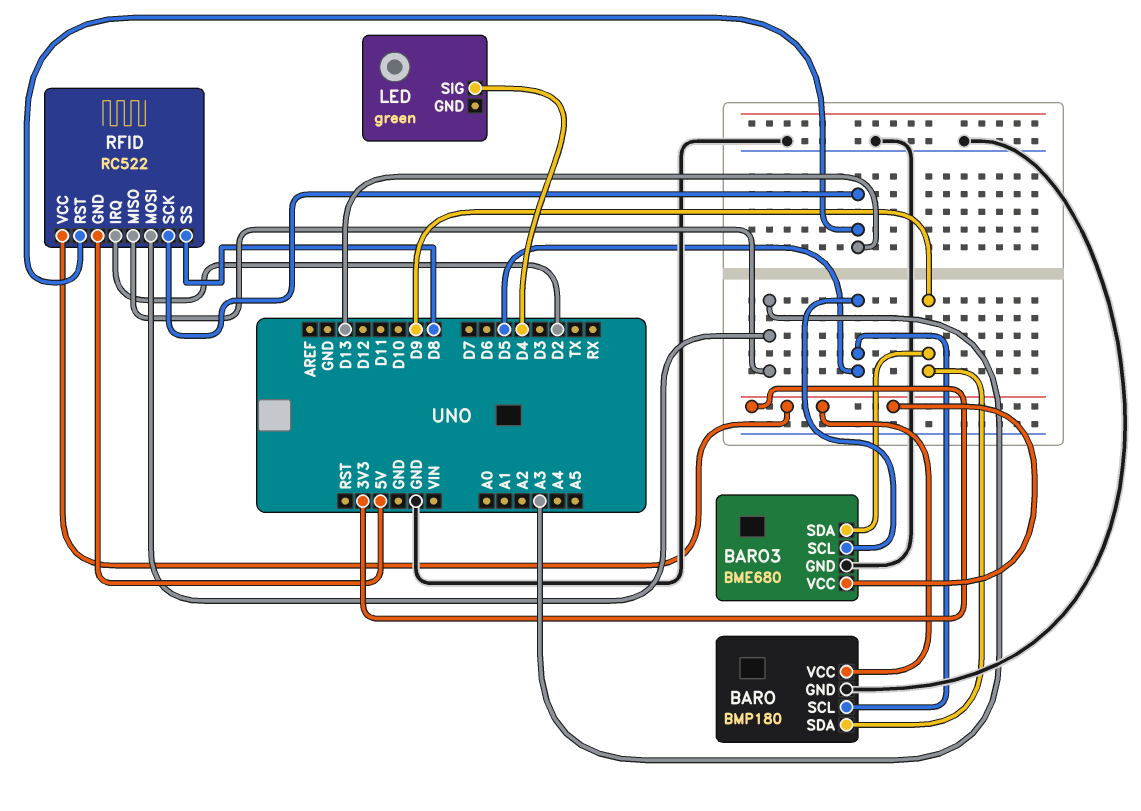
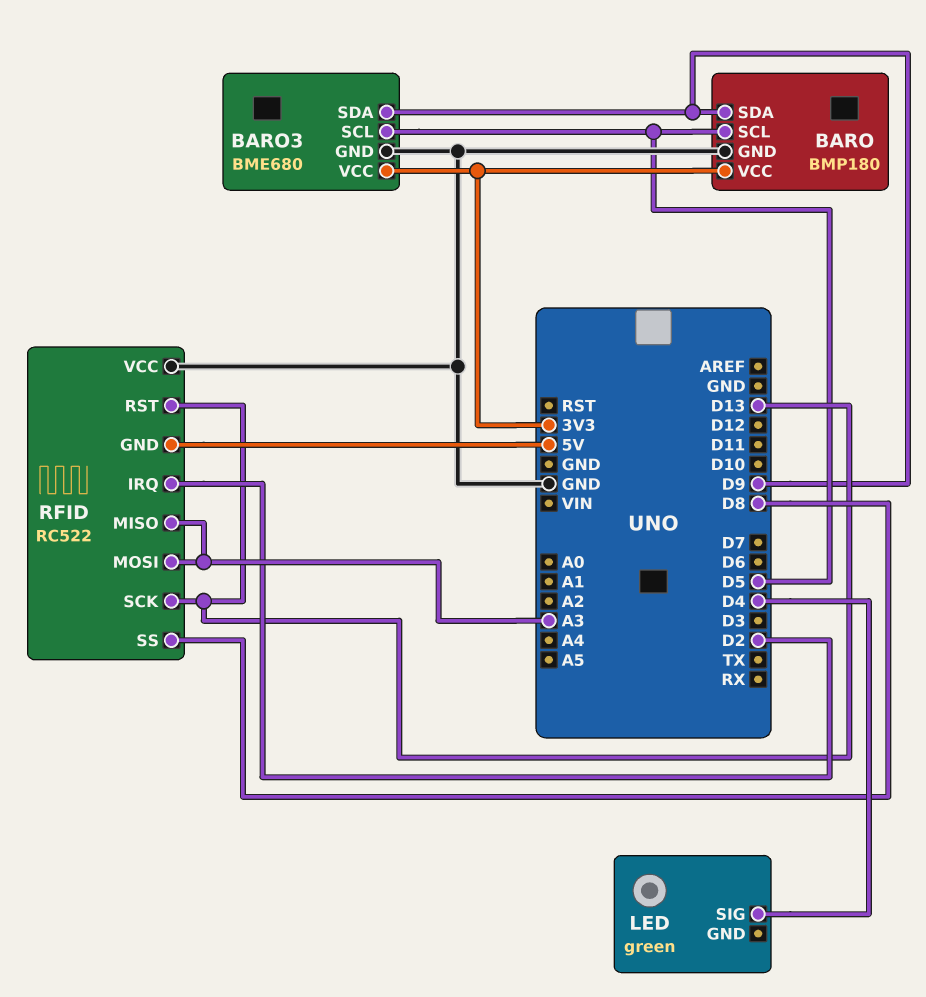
RFID pin VCC: 3V3 -> GND

